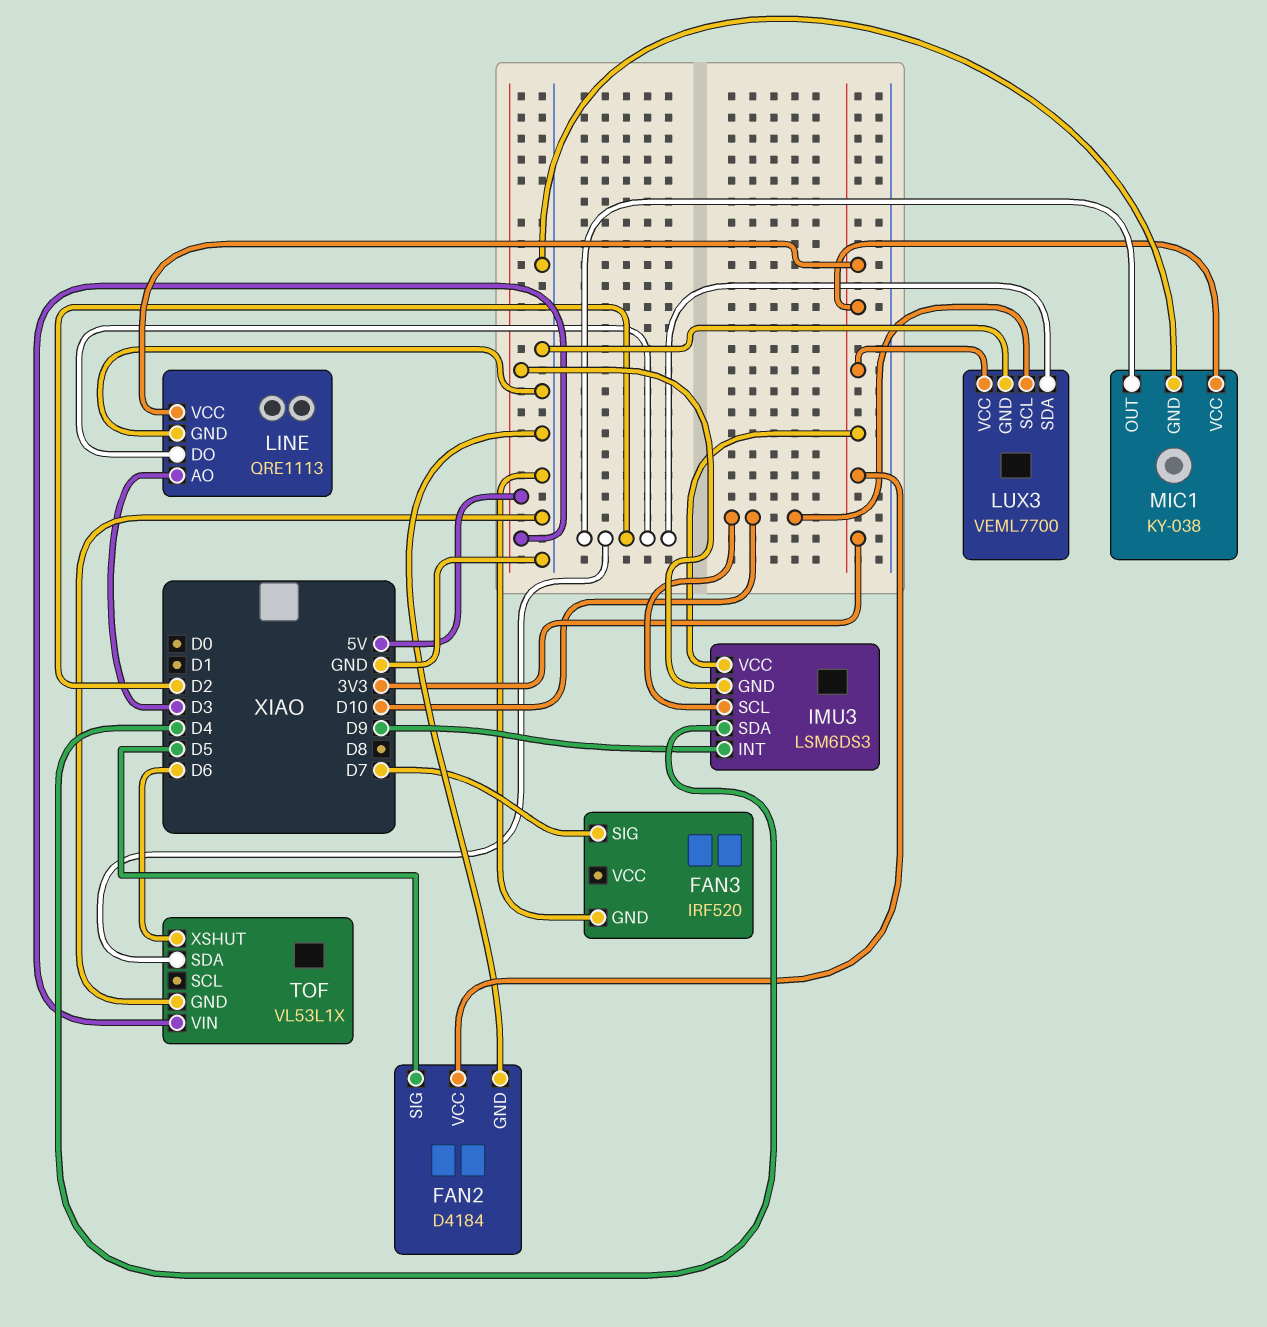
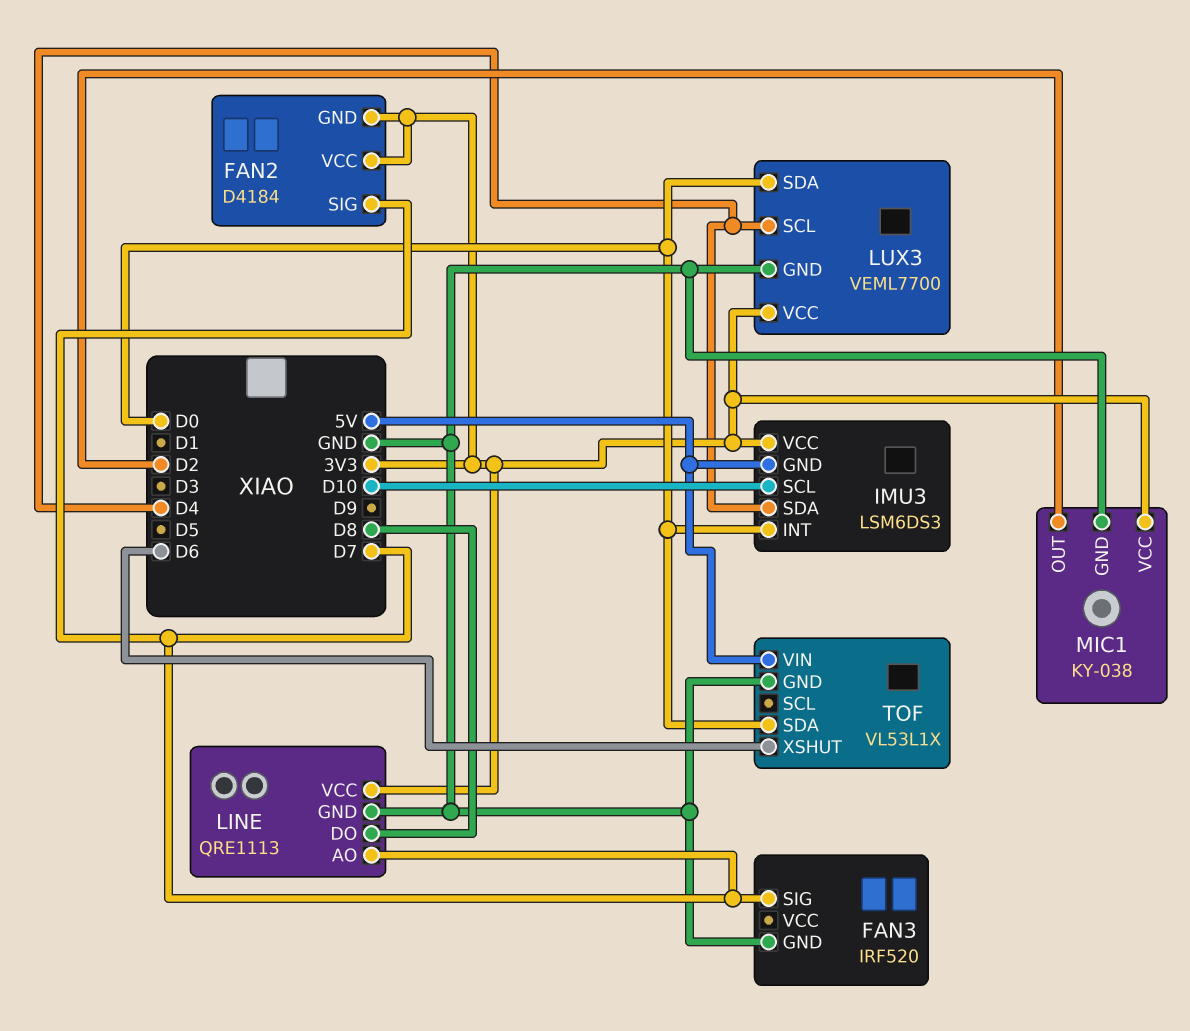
FAN2 pin GND: GND -> 3V3
FAN2 pin SIG: D5 -> D7
IMU3 pin INT: D9 -> D0
LINE pin AO: D3 -> D7
LINE pin DO: D2 -> D8
LUX3 pin SCL: D10 -> D4
LUX3 pin SDA: D2 -> D0
TOF pin SDA: D2 -> D0

